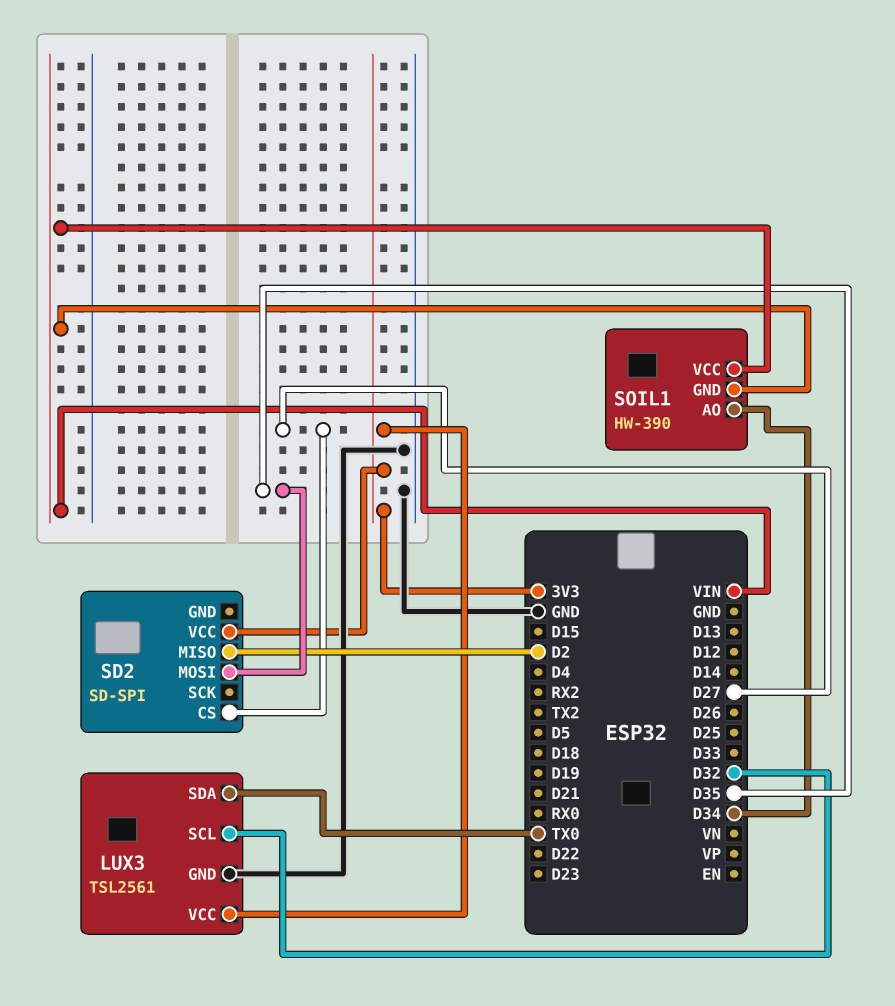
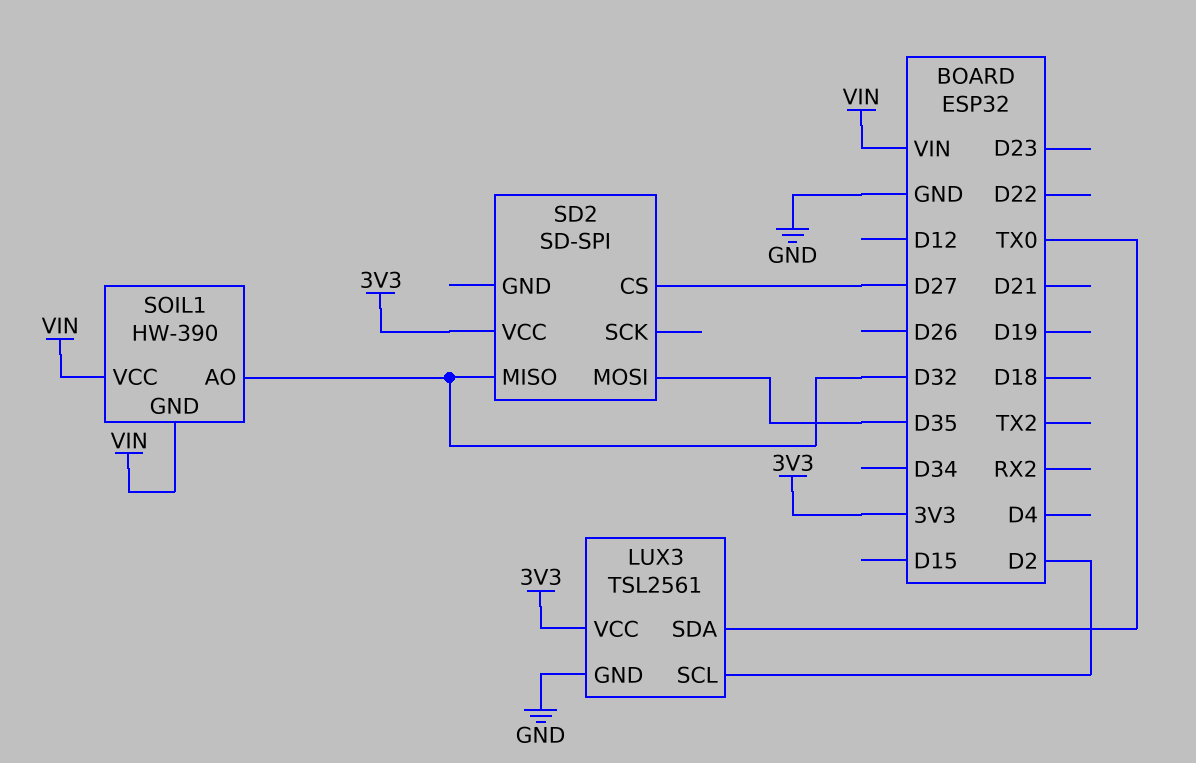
LUX3 pin SCL: D32 -> D2
SD2 pin MISO: D2 -> D32
SOIL1 pin AO: D34 -> D32

